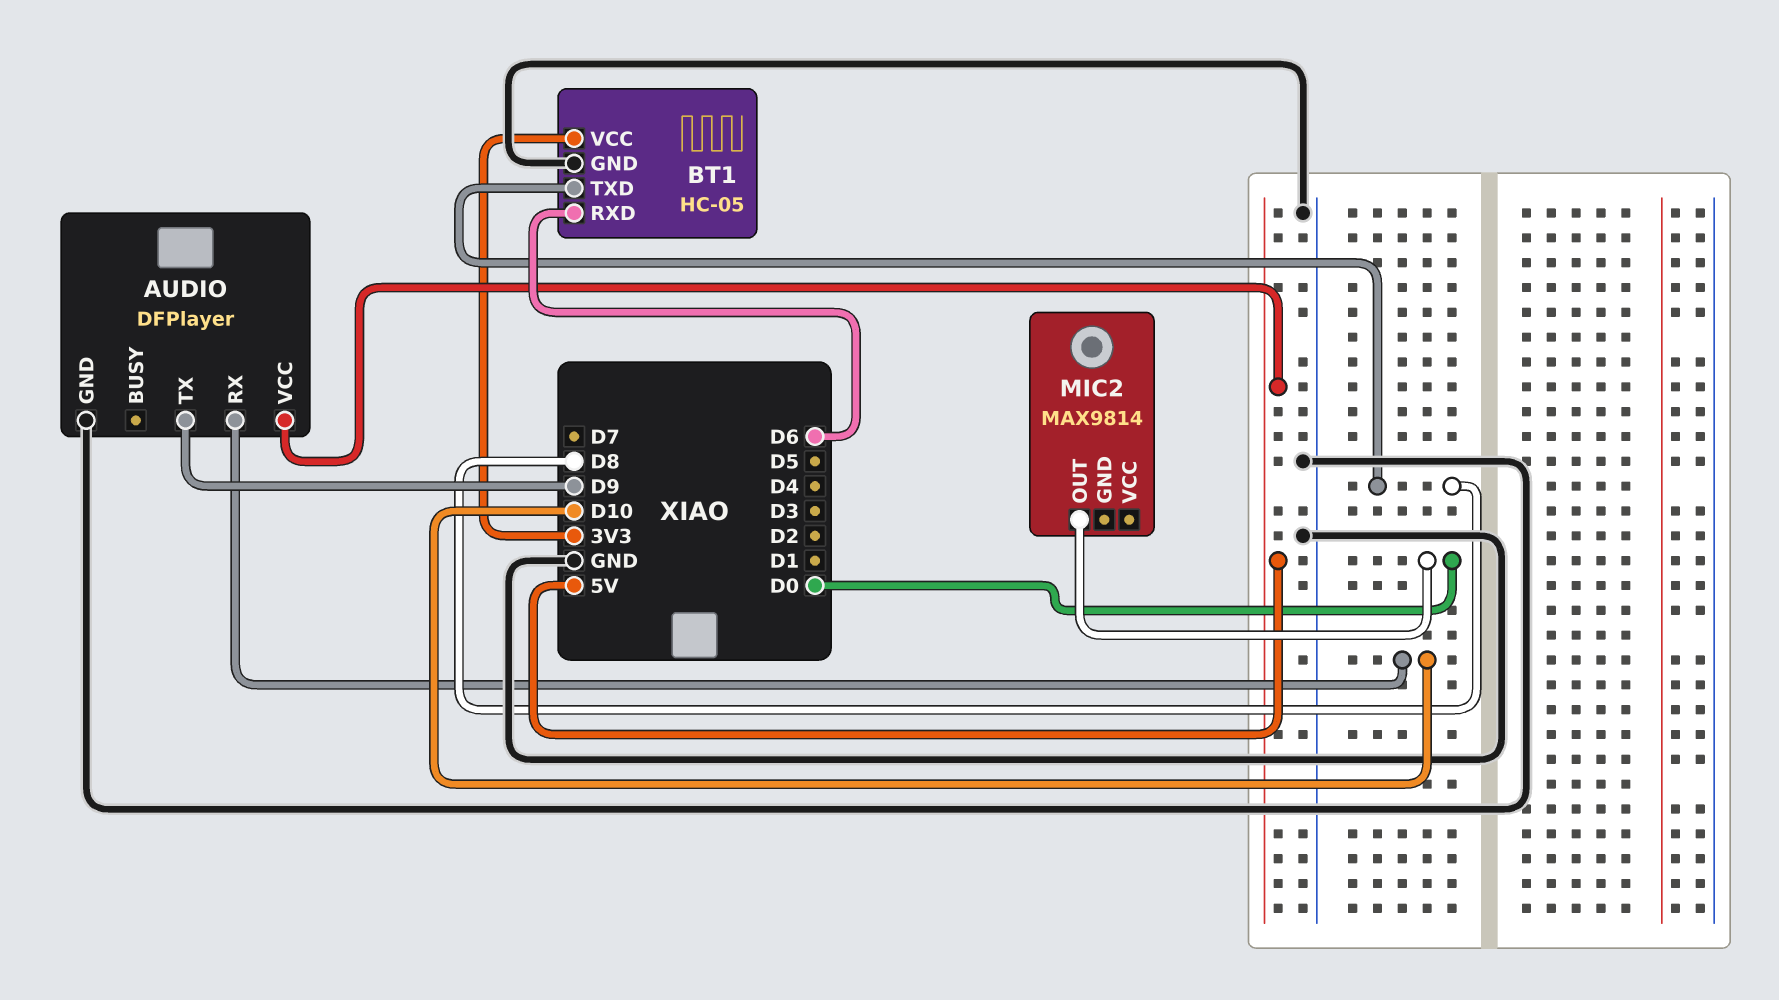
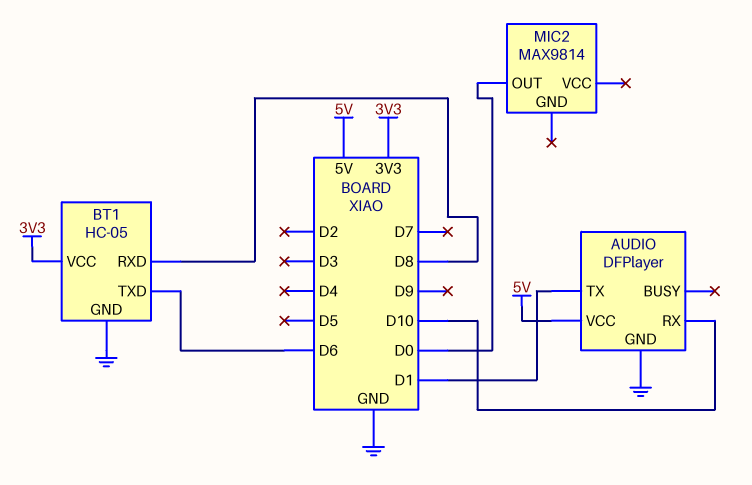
AUDIO pin TX: D9 -> D1
BT1 pin RXD: D6 -> D8
BT1 pin TXD: D8 -> D6

